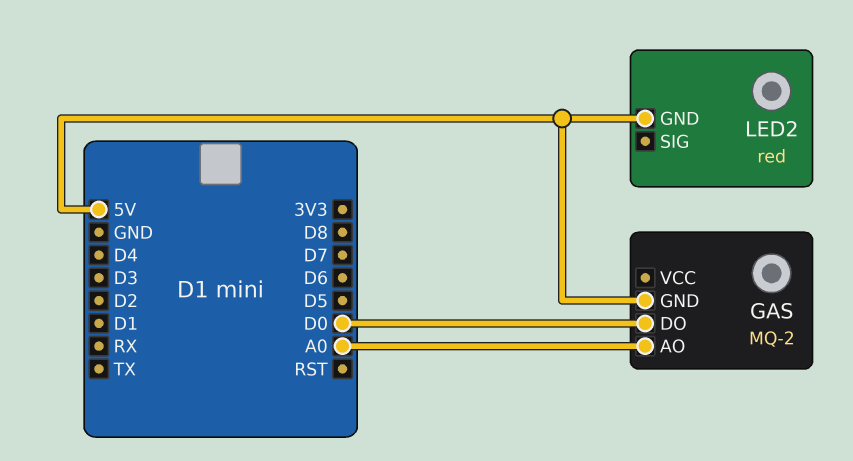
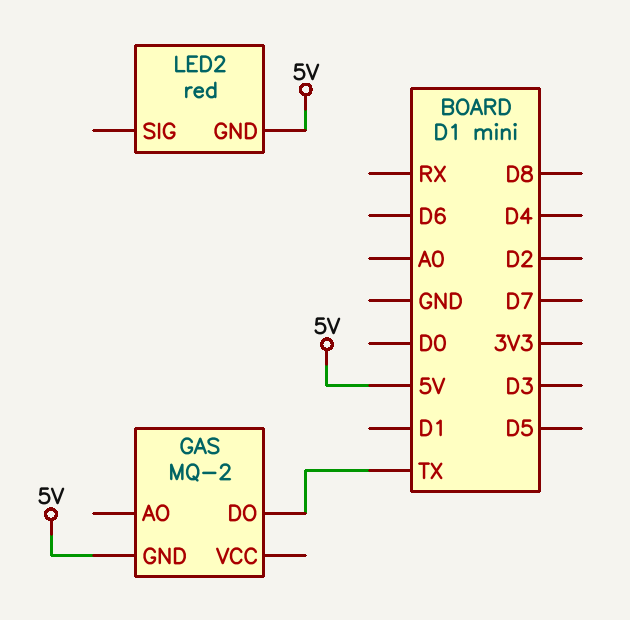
GAS pin AO: A0 -> none
GAS pin DO: D0 -> TX

